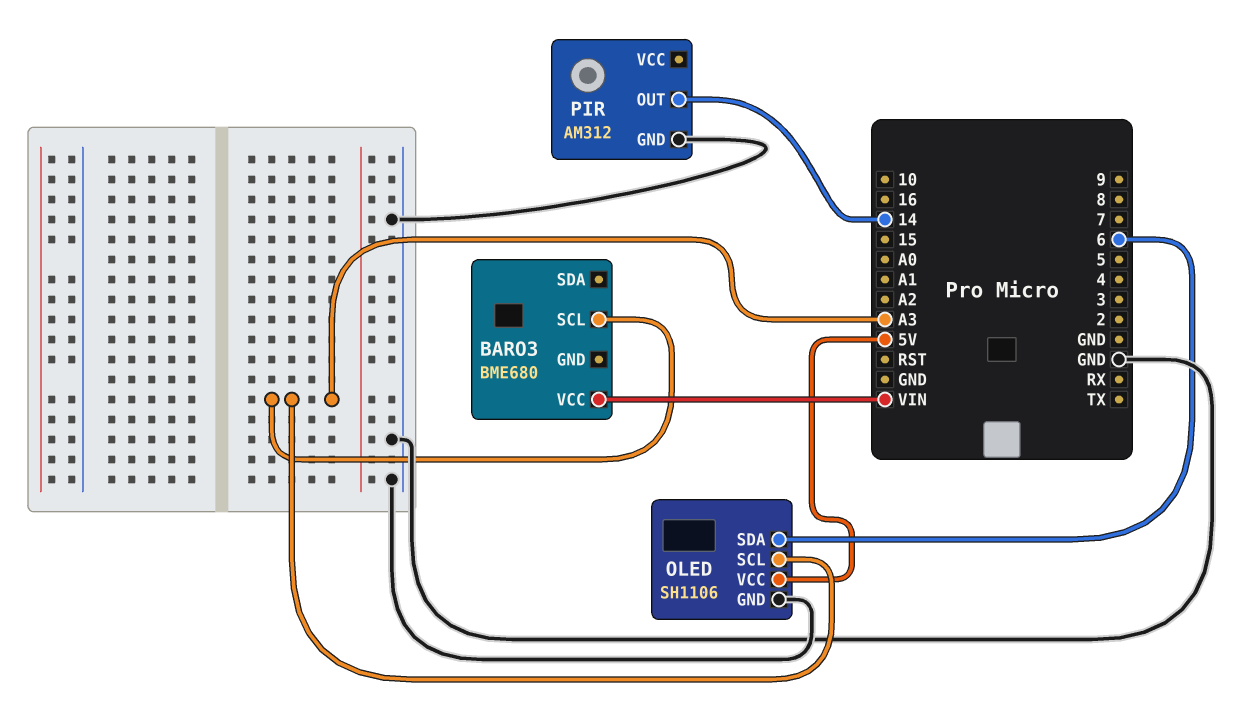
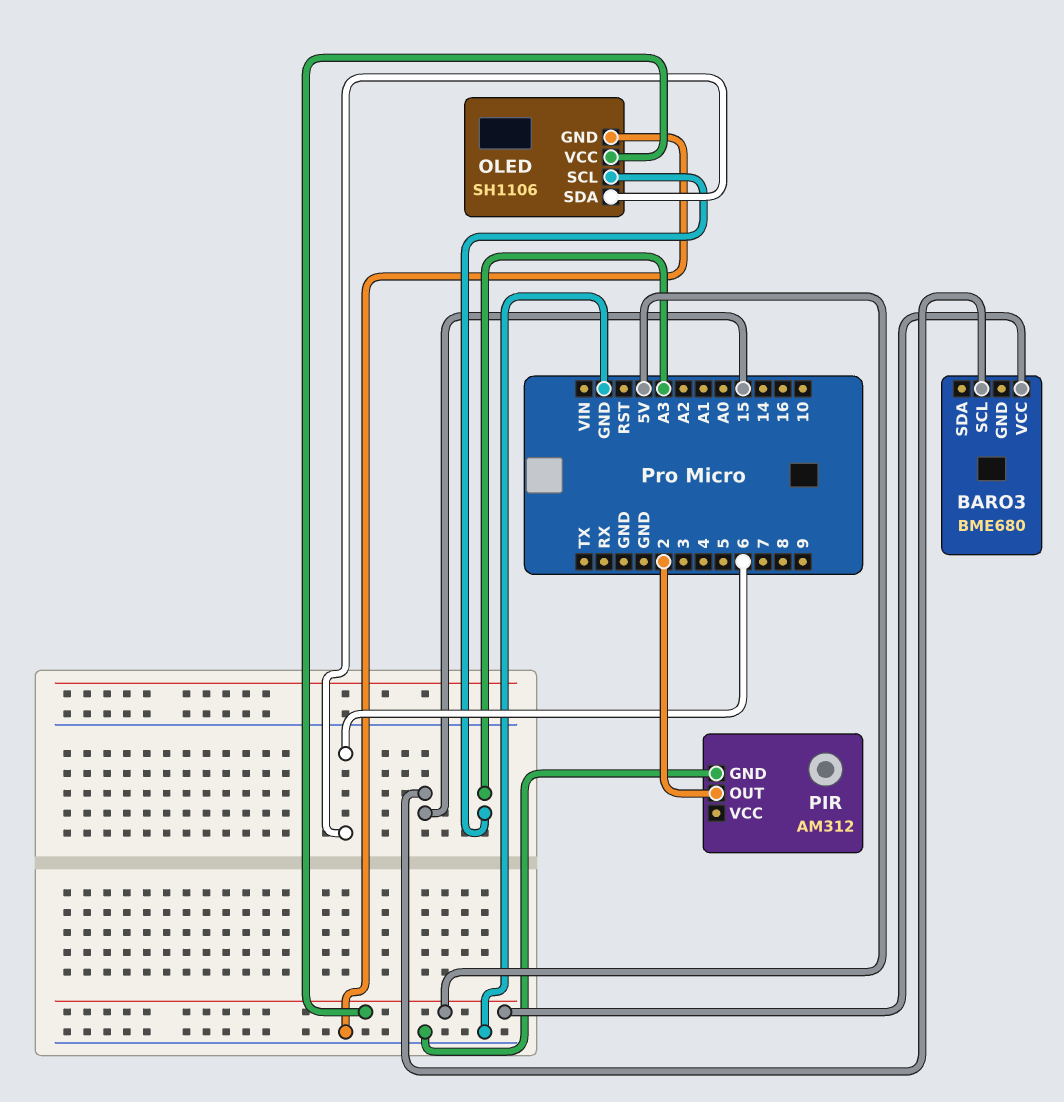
BARO3 pin SCL: A3 -> 15
BARO3 pin VCC: VIN -> 5V
PIR pin OUT: 14 -> 2

